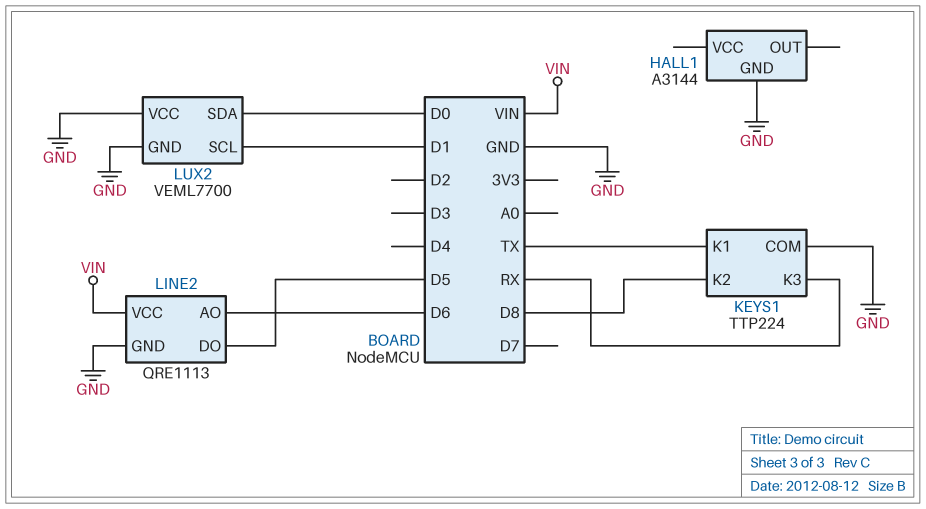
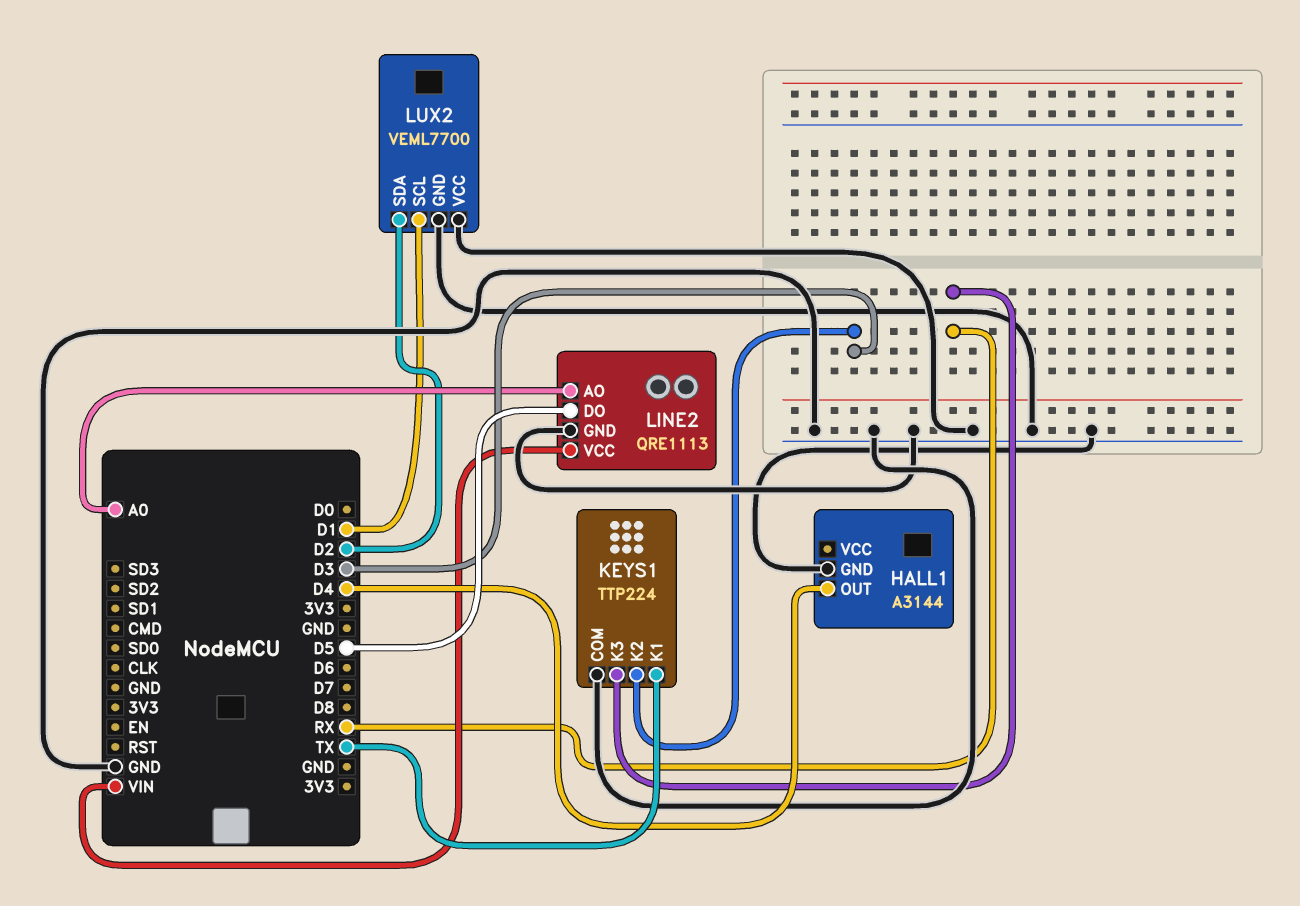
HALL1 pin OUT: none -> D4
KEYS1 pin K2: D8 -> D3
LINE2 pin AO: D6 -> A0
LUX2 pin SDA: D0 -> D2

